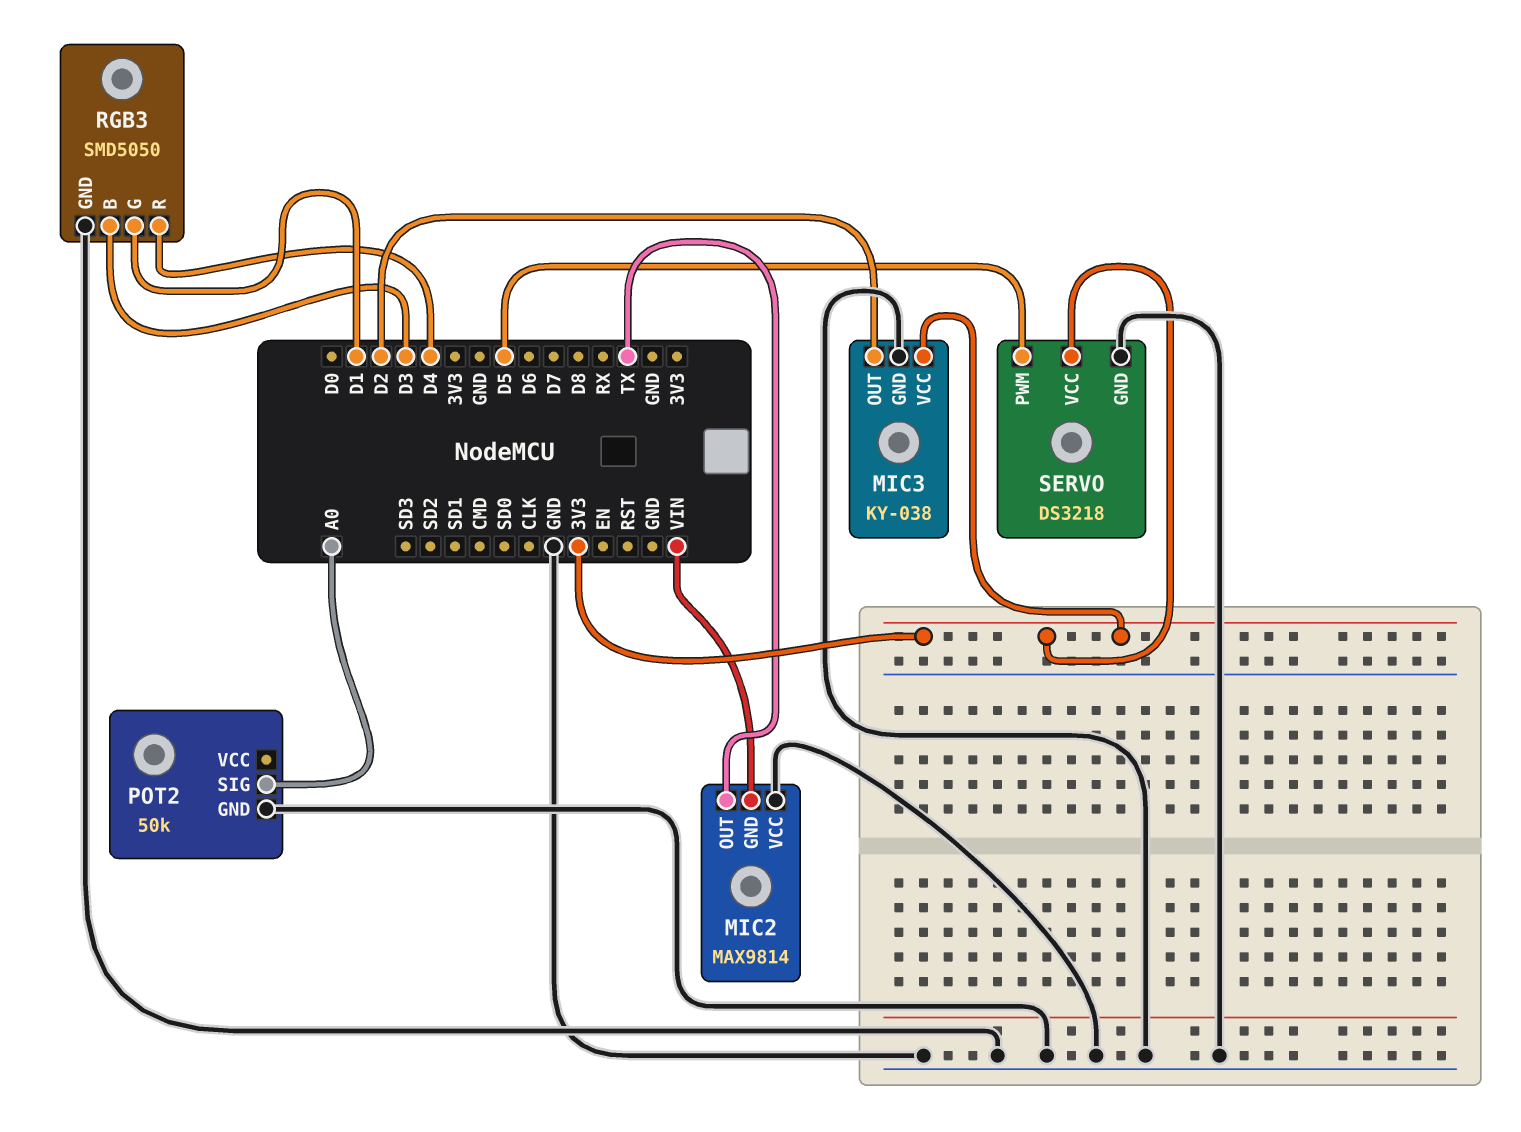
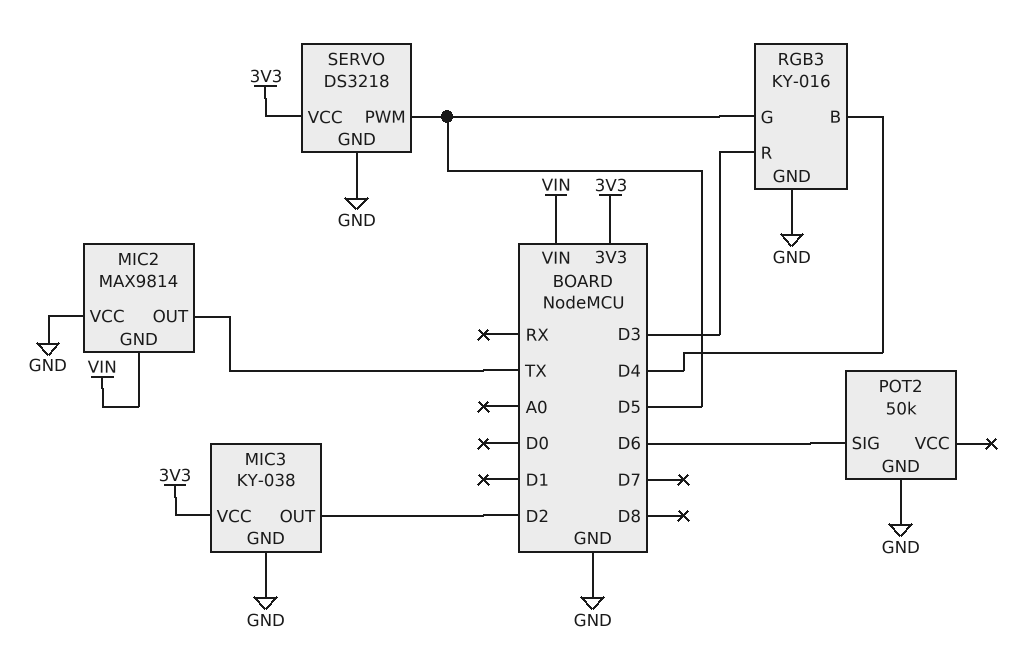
POT2 pin SIG: A0 -> D6
RGB3: SMD5050 -> KY-016
RGB3 pin B: D3 -> D4
RGB3 pin G: D1 -> D5
RGB3 pin R: D4 -> D3

